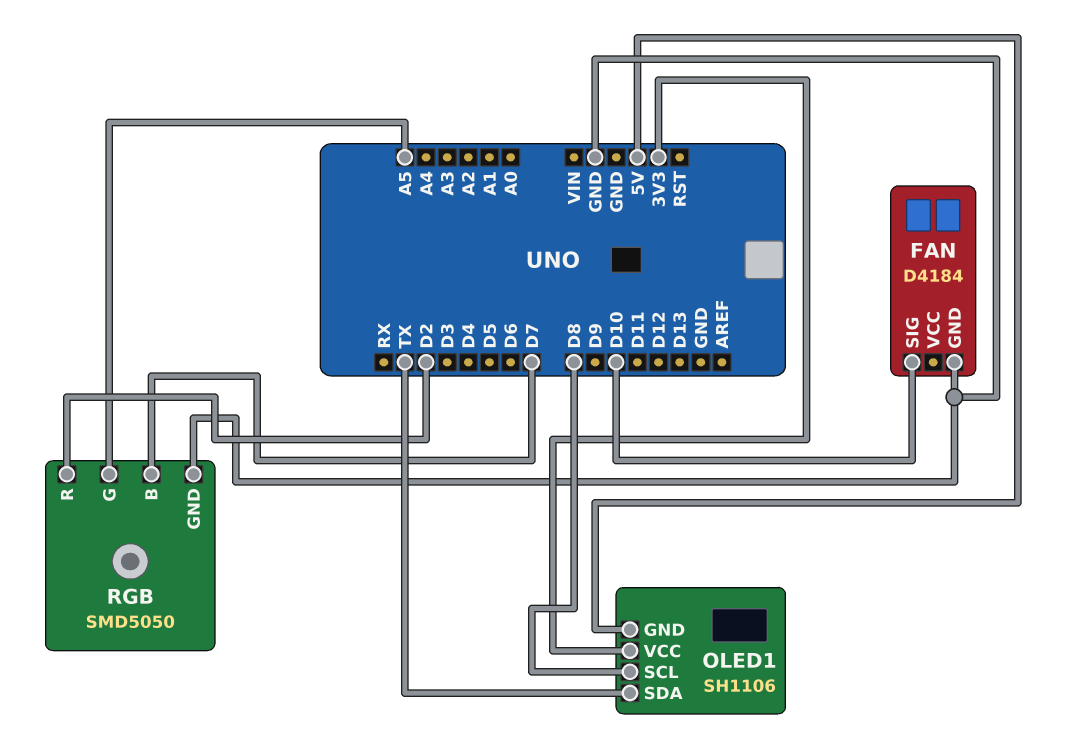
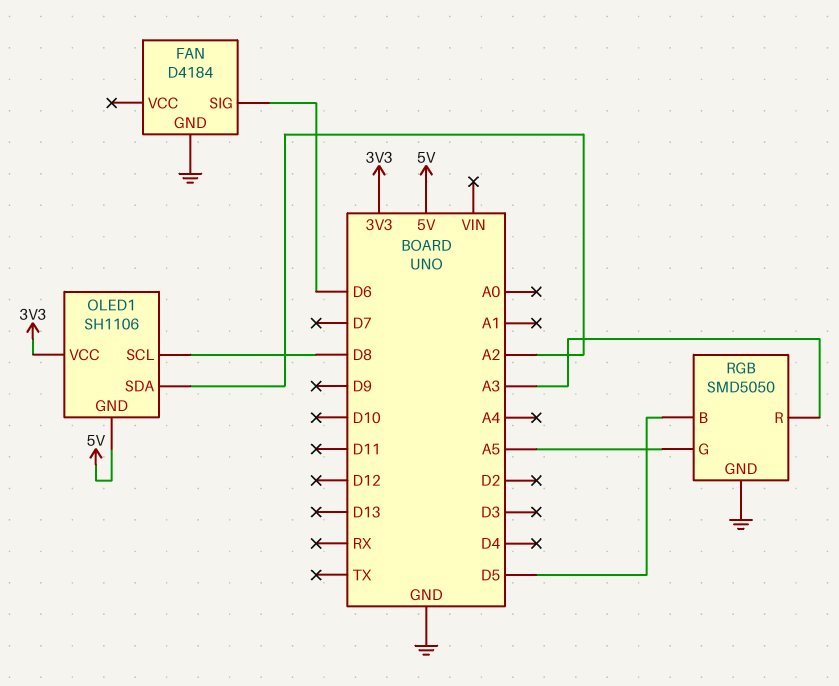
FAN pin SIG: D10 -> D6
OLED1 pin SDA: TX -> A2
RGB pin B: D7 -> D5
RGB pin R: D2 -> A3

